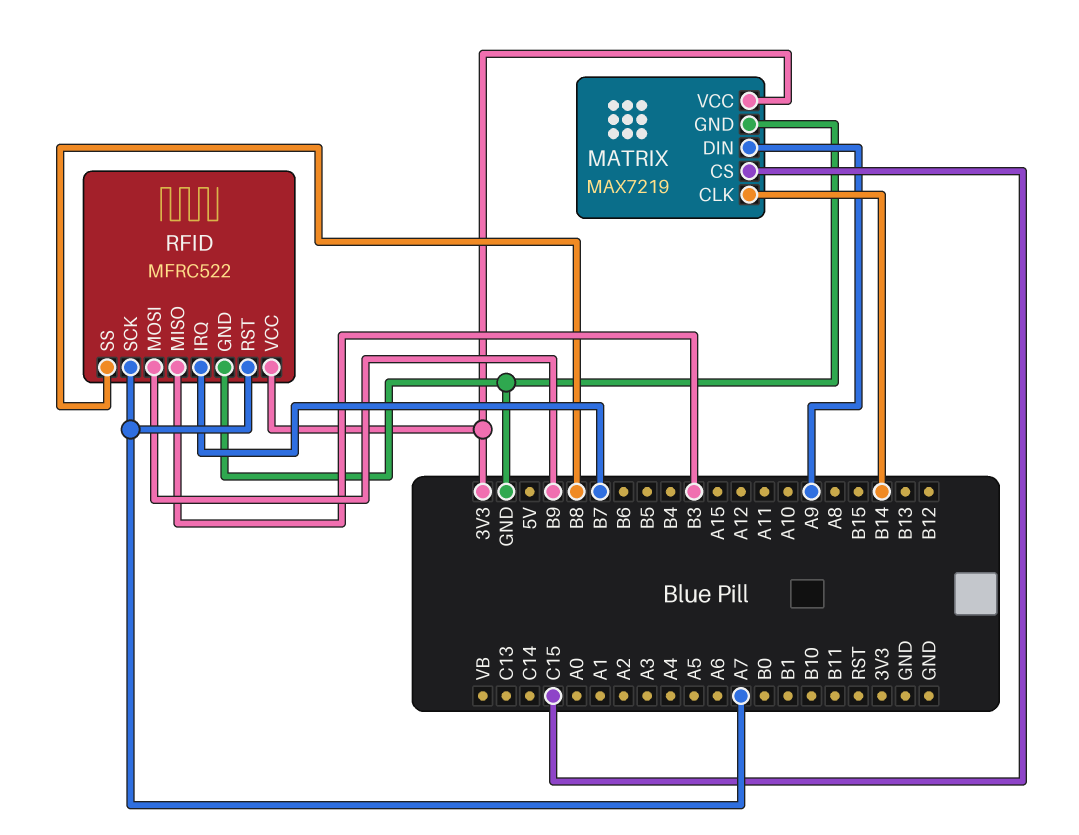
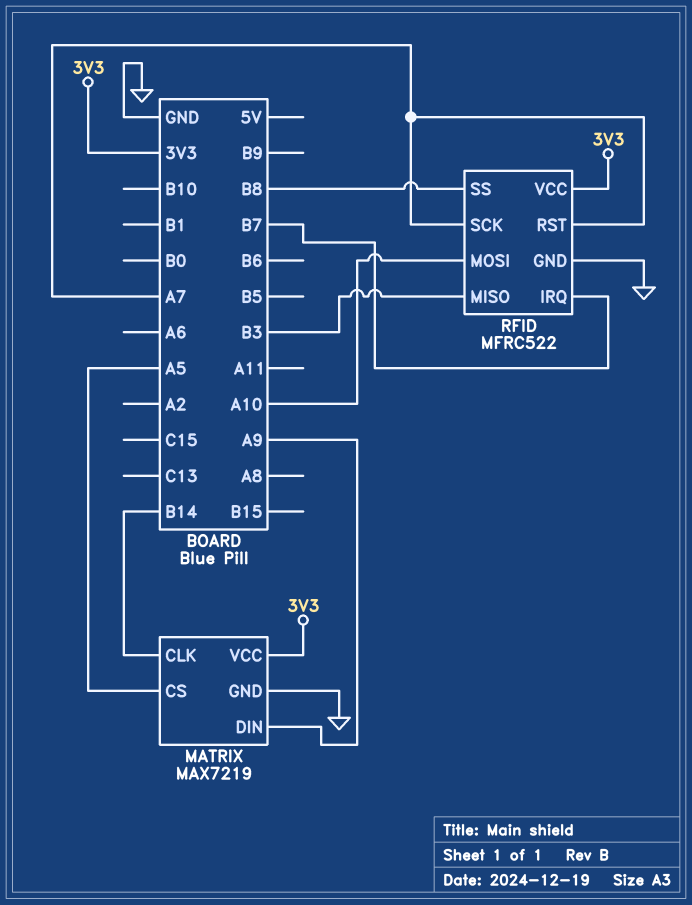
MATRIX pin CS: C15 -> A5
RFID pin MOSI: B9 -> A10

